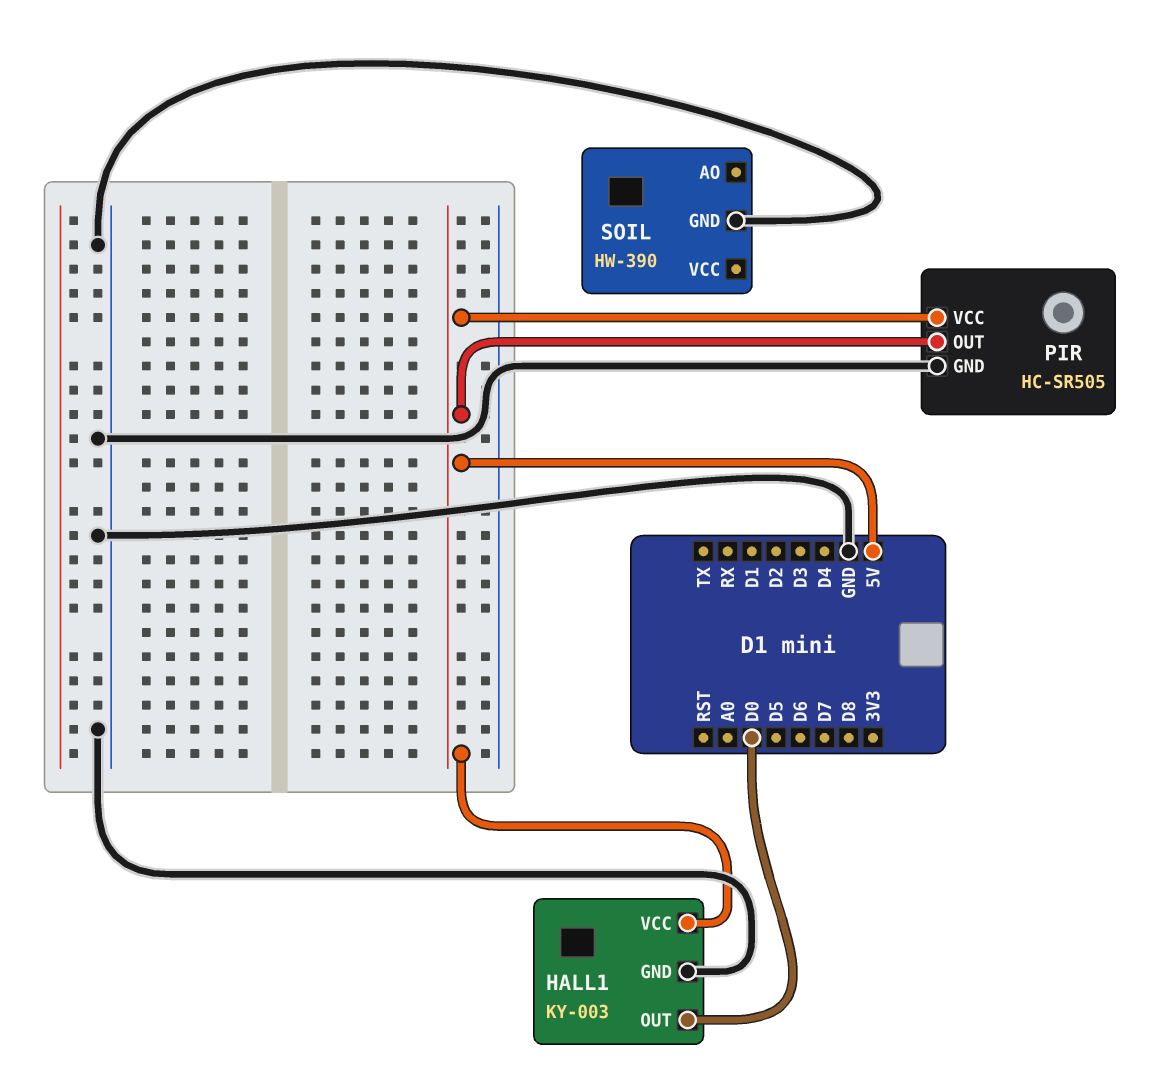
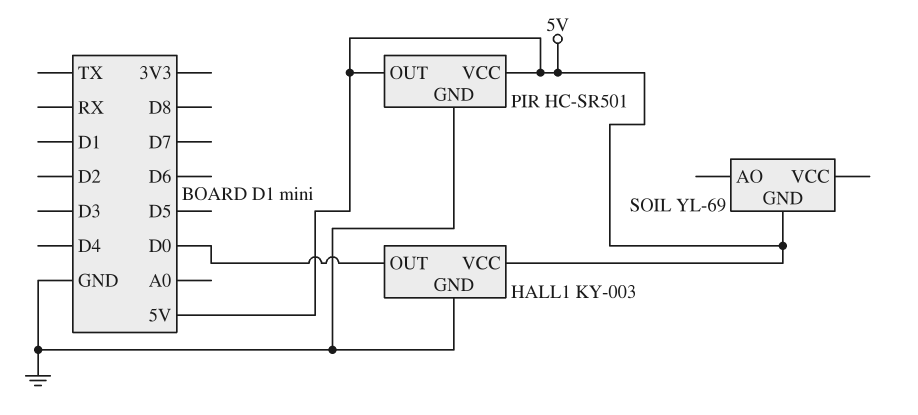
PIR: HC-SR505 -> HC-SR501
SOIL: HW-390 -> YL-69
SOIL pin GND: GND -> 5V

